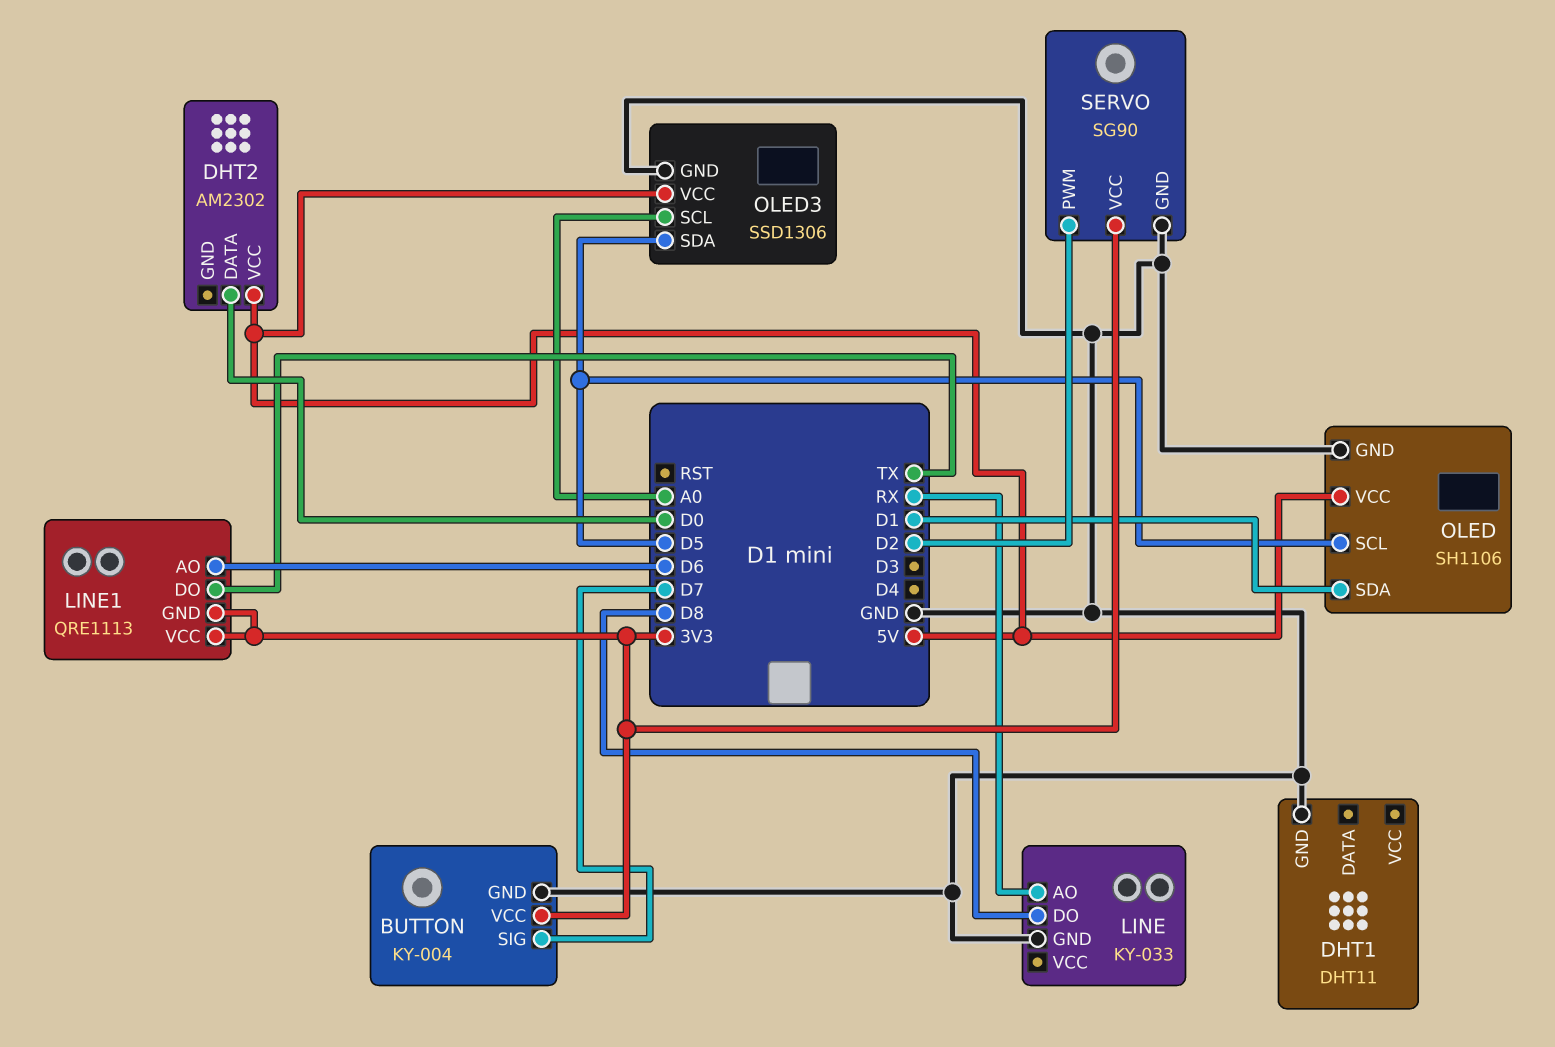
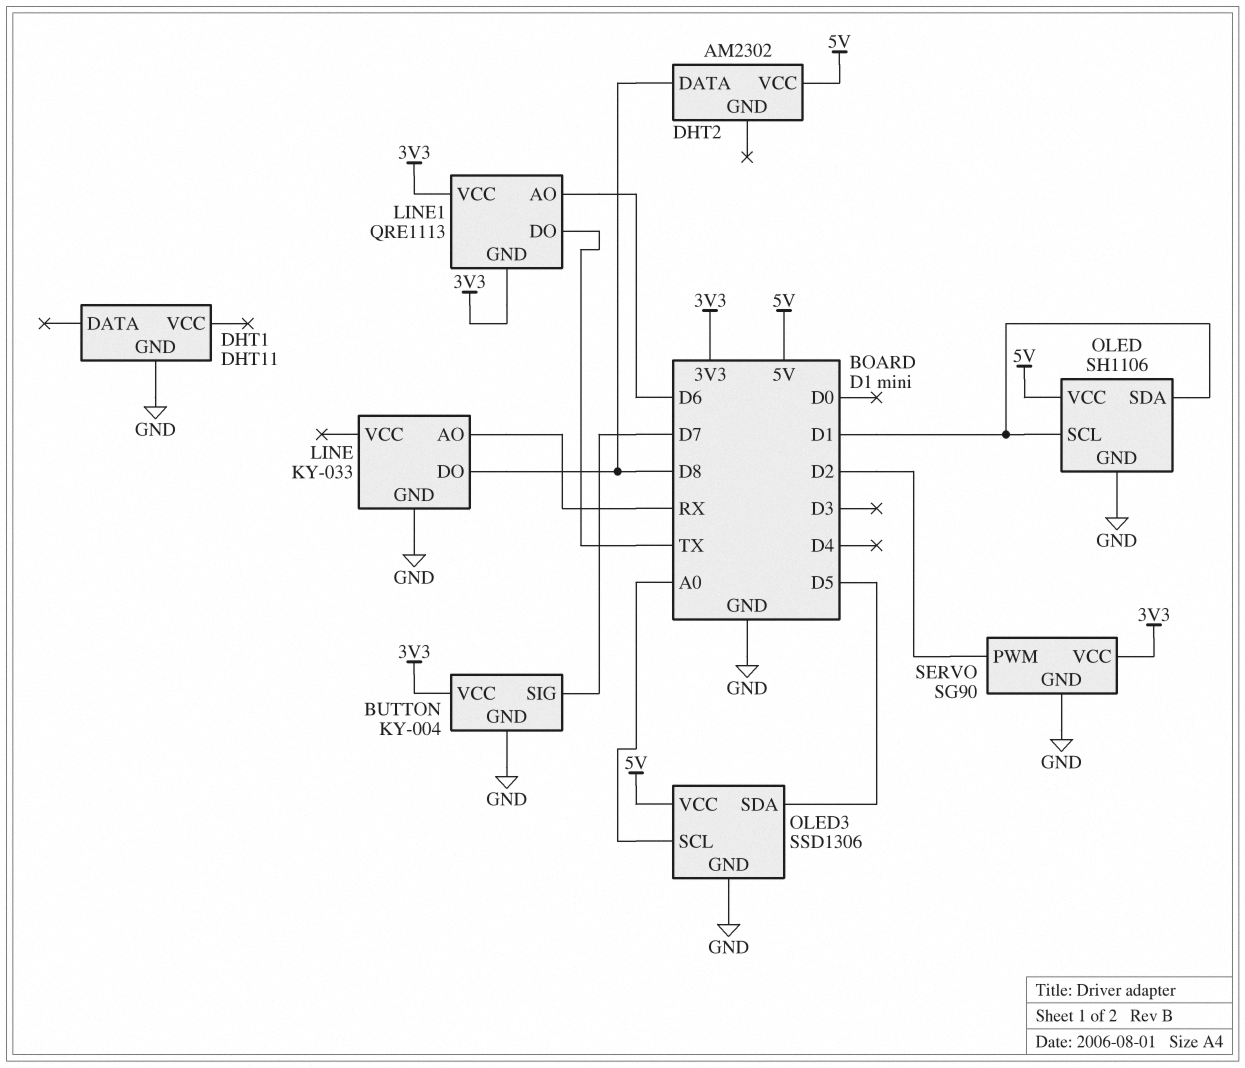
DHT2 pin DATA: D0 -> D8
OLED pin SCL: D5 -> D1

